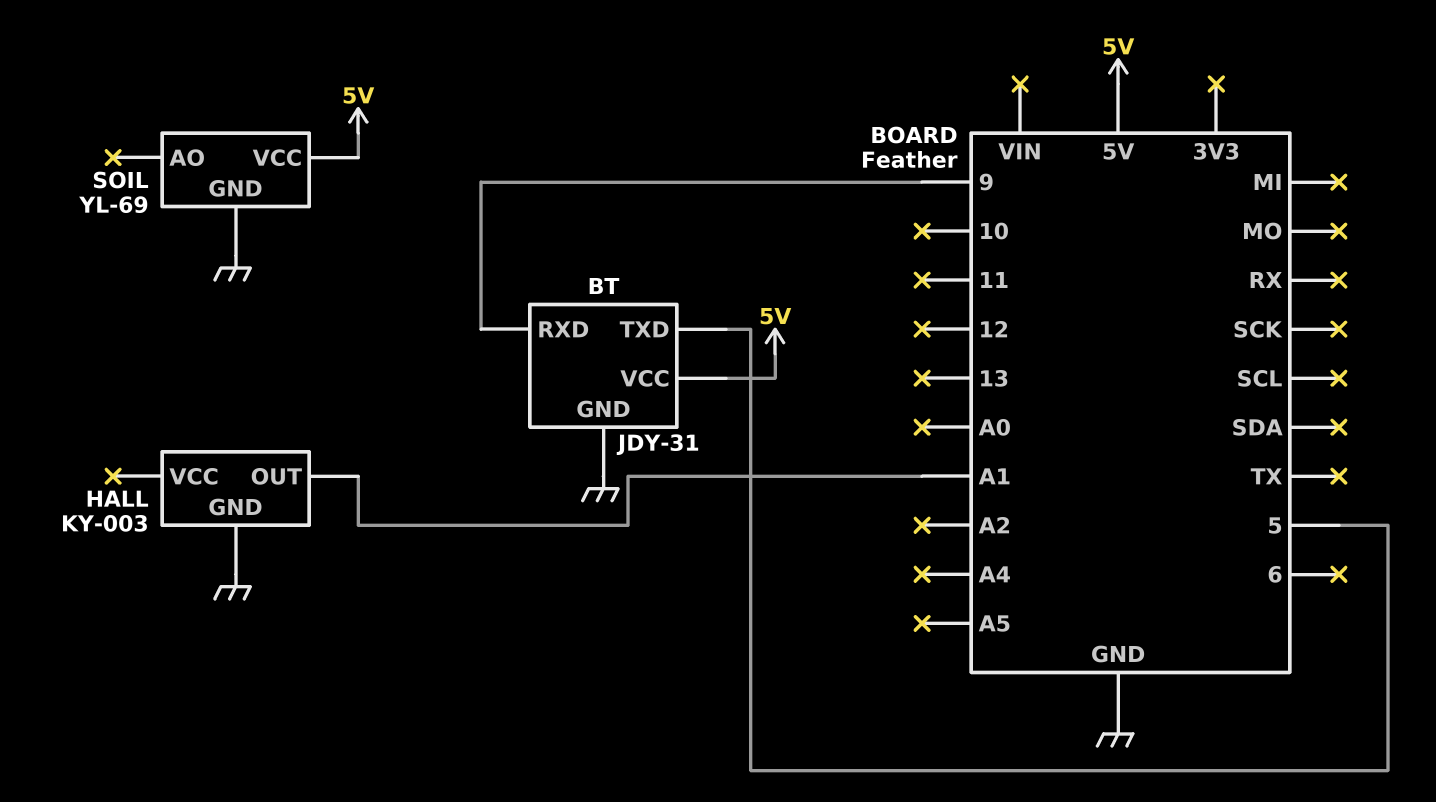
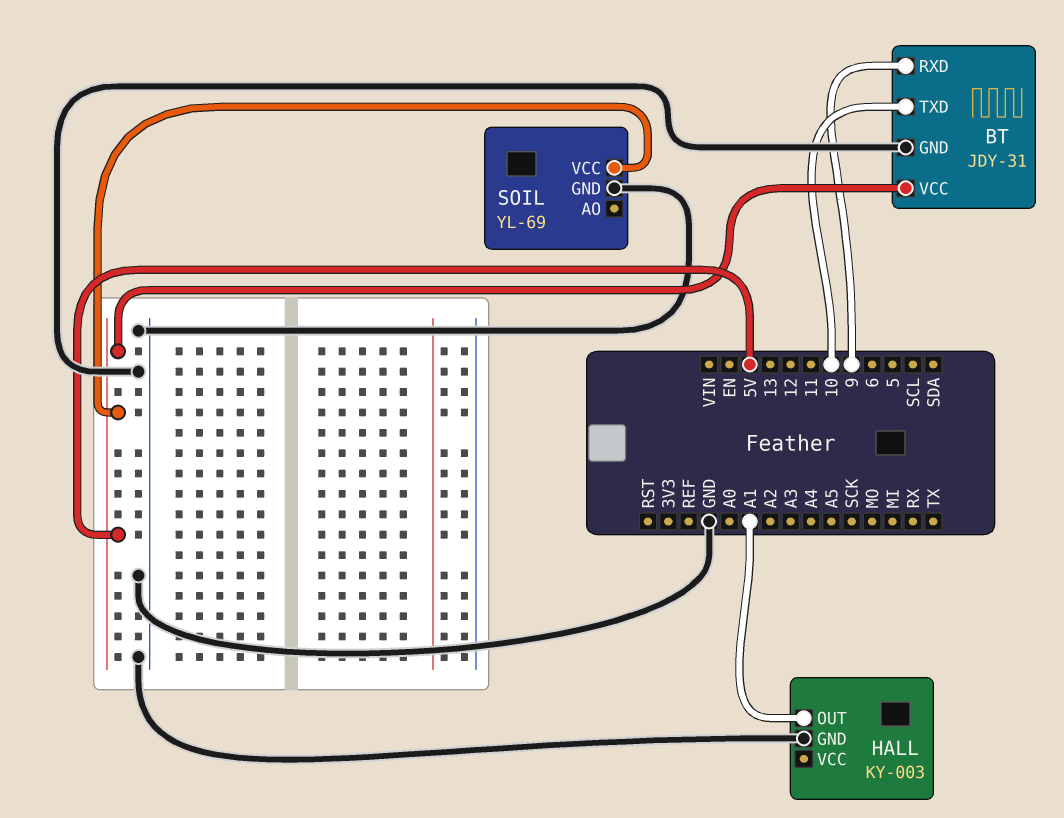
BT pin TXD: 5 -> 10

